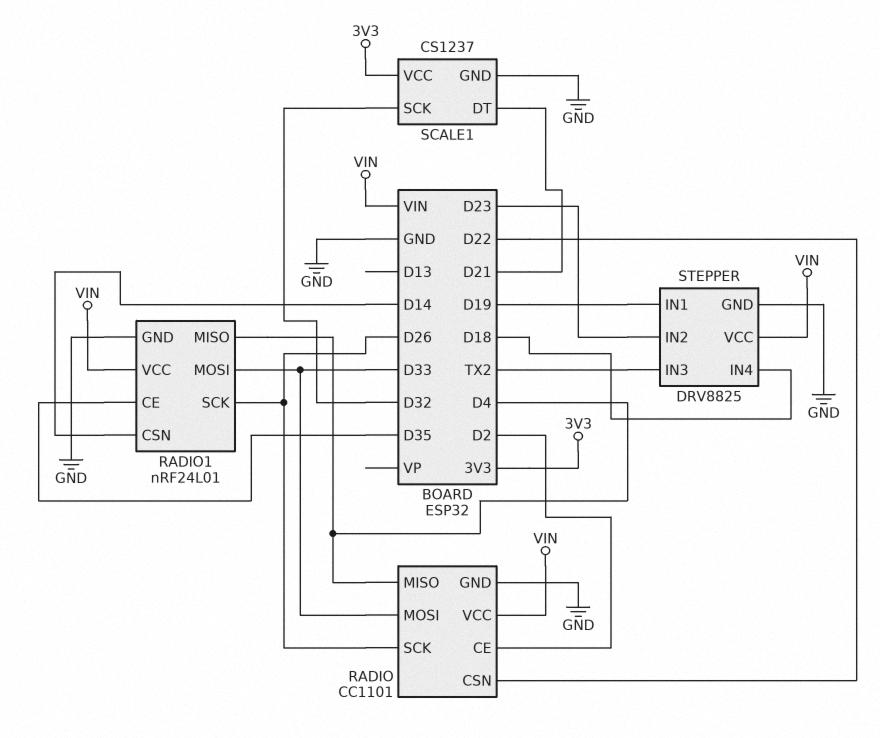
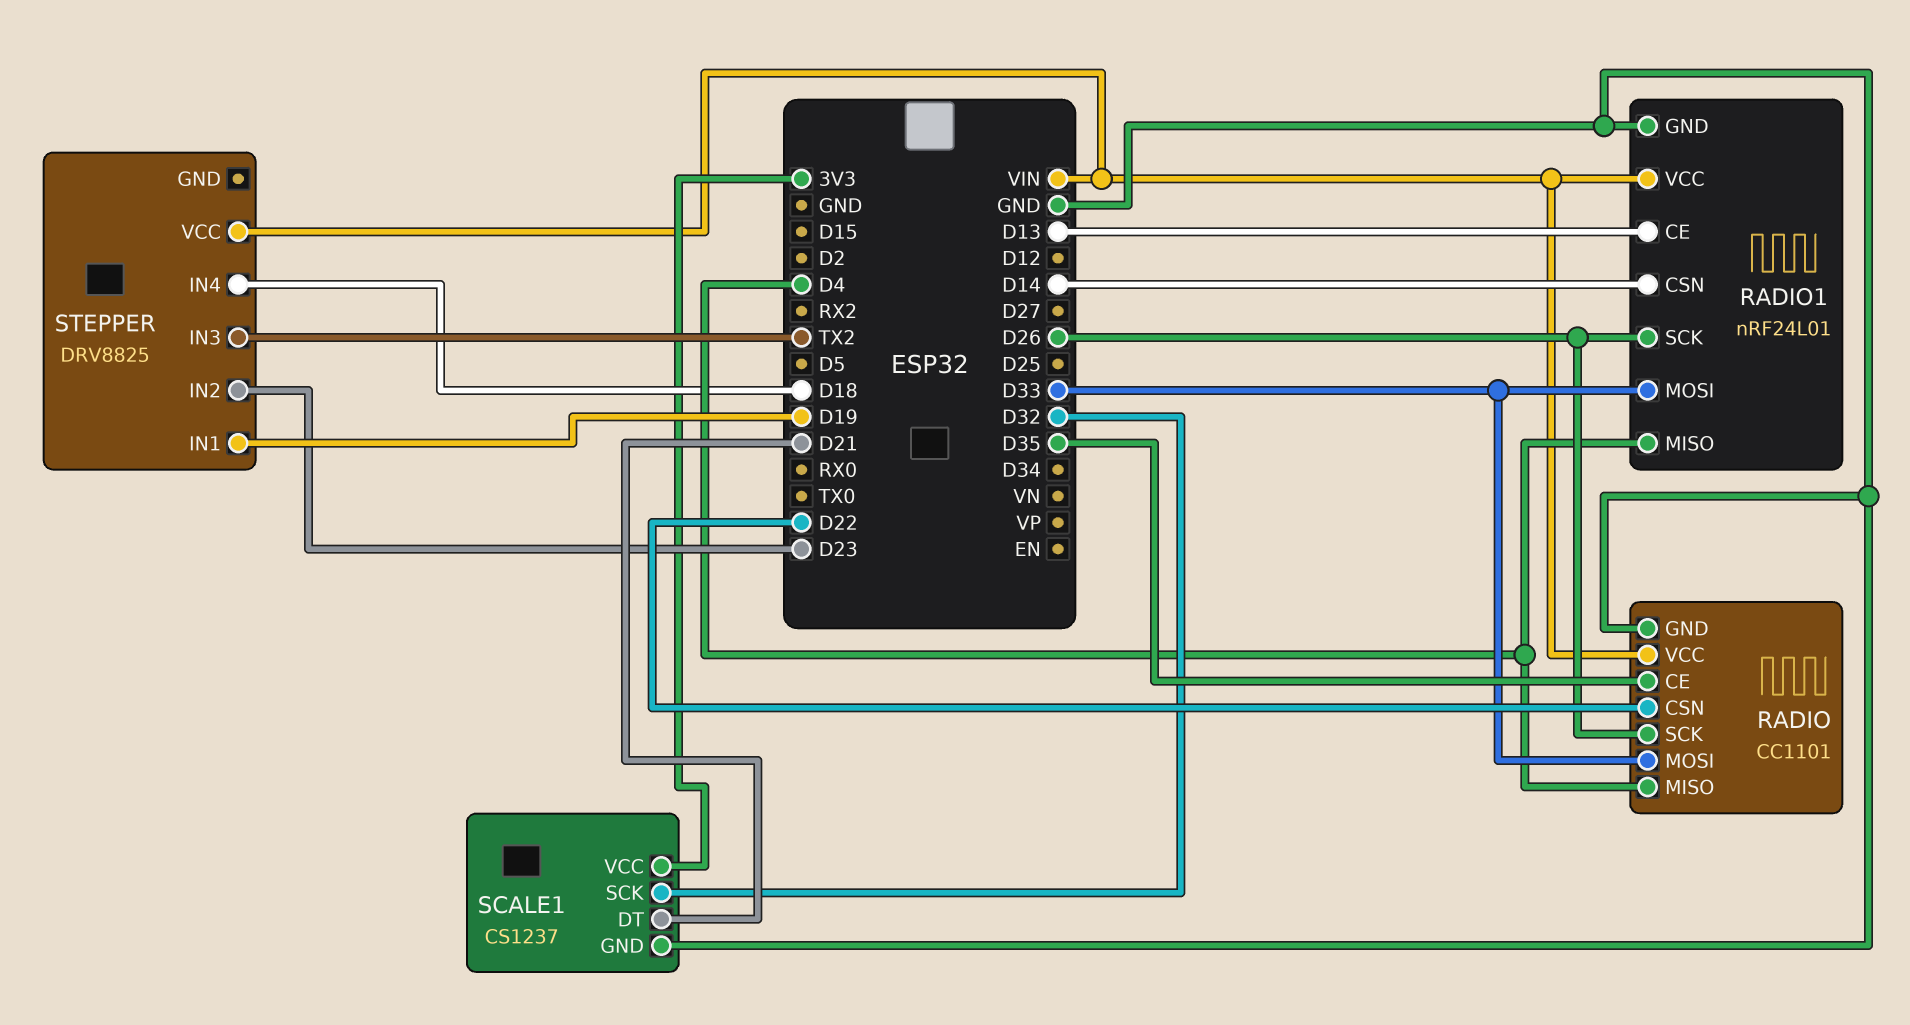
RADIO pin CE: D2 -> D35
RADIO1 pin CE: D35 -> D13
STEPPER pin GND: GND -> none

